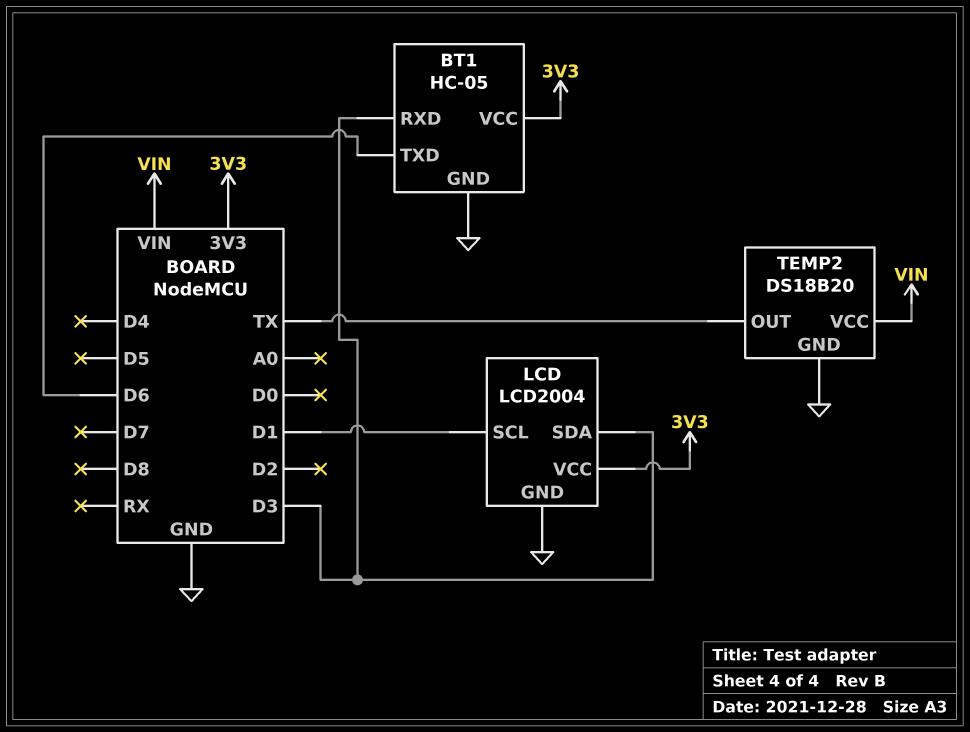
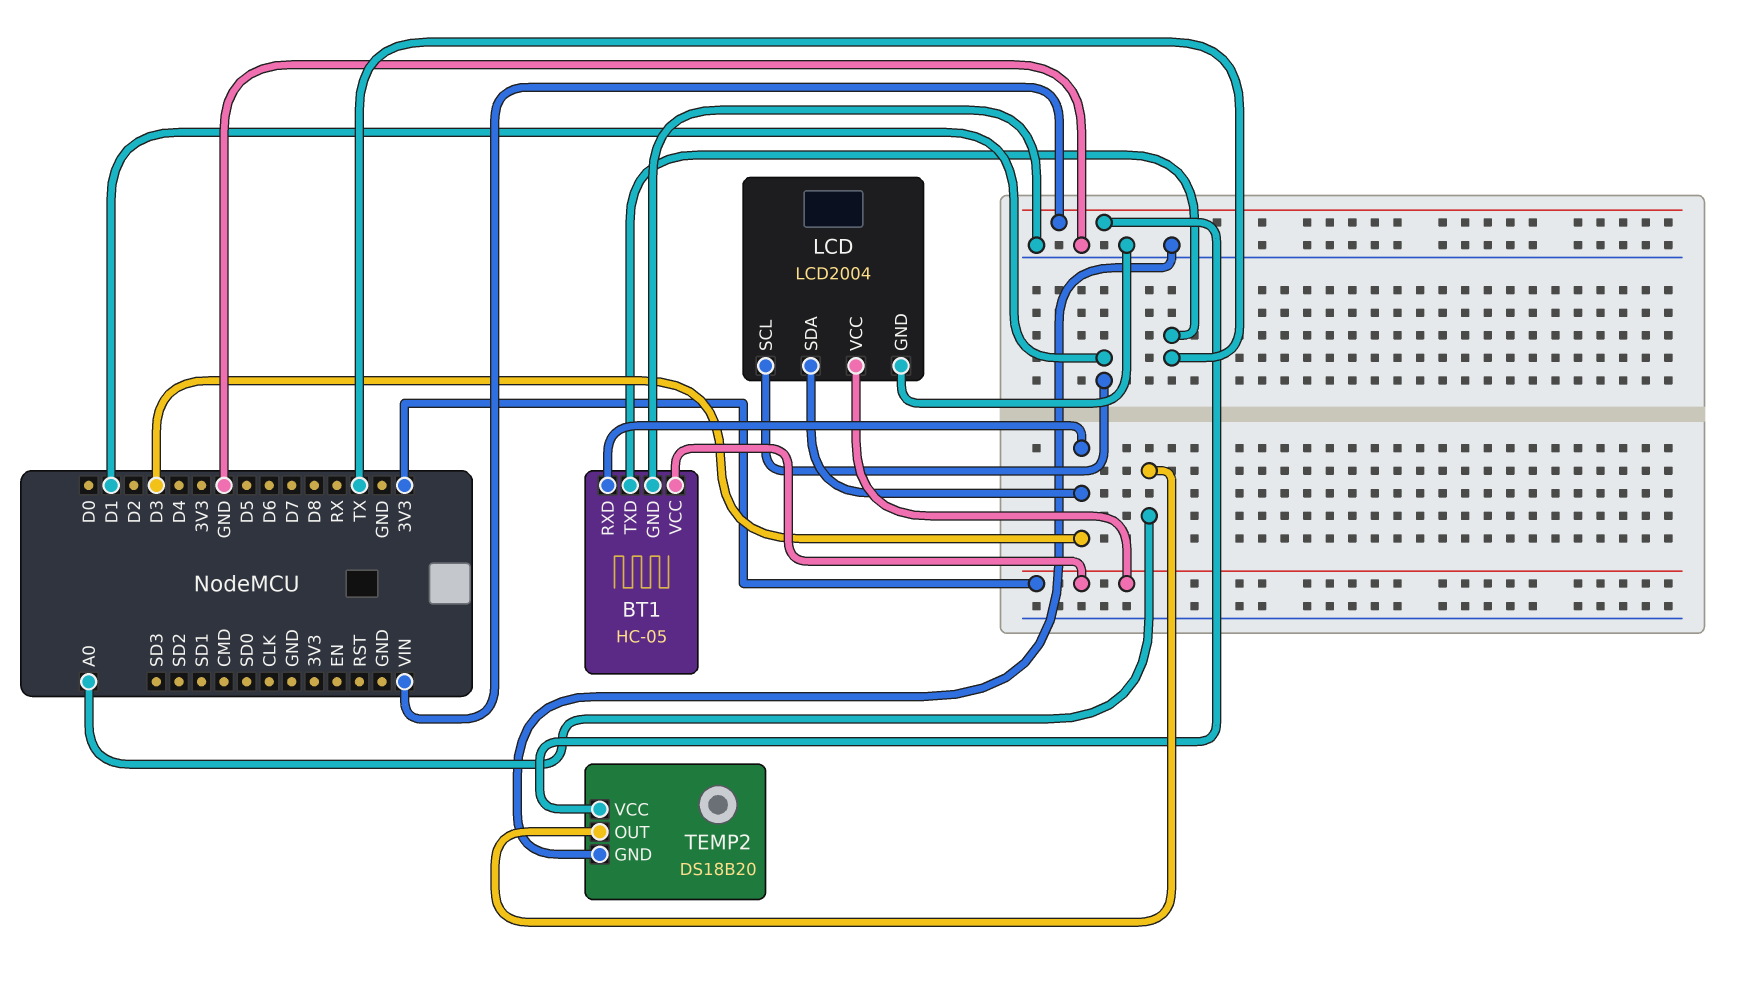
BT1 pin TXD: D6 -> TX
TEMP2 pin OUT: TX -> A0

